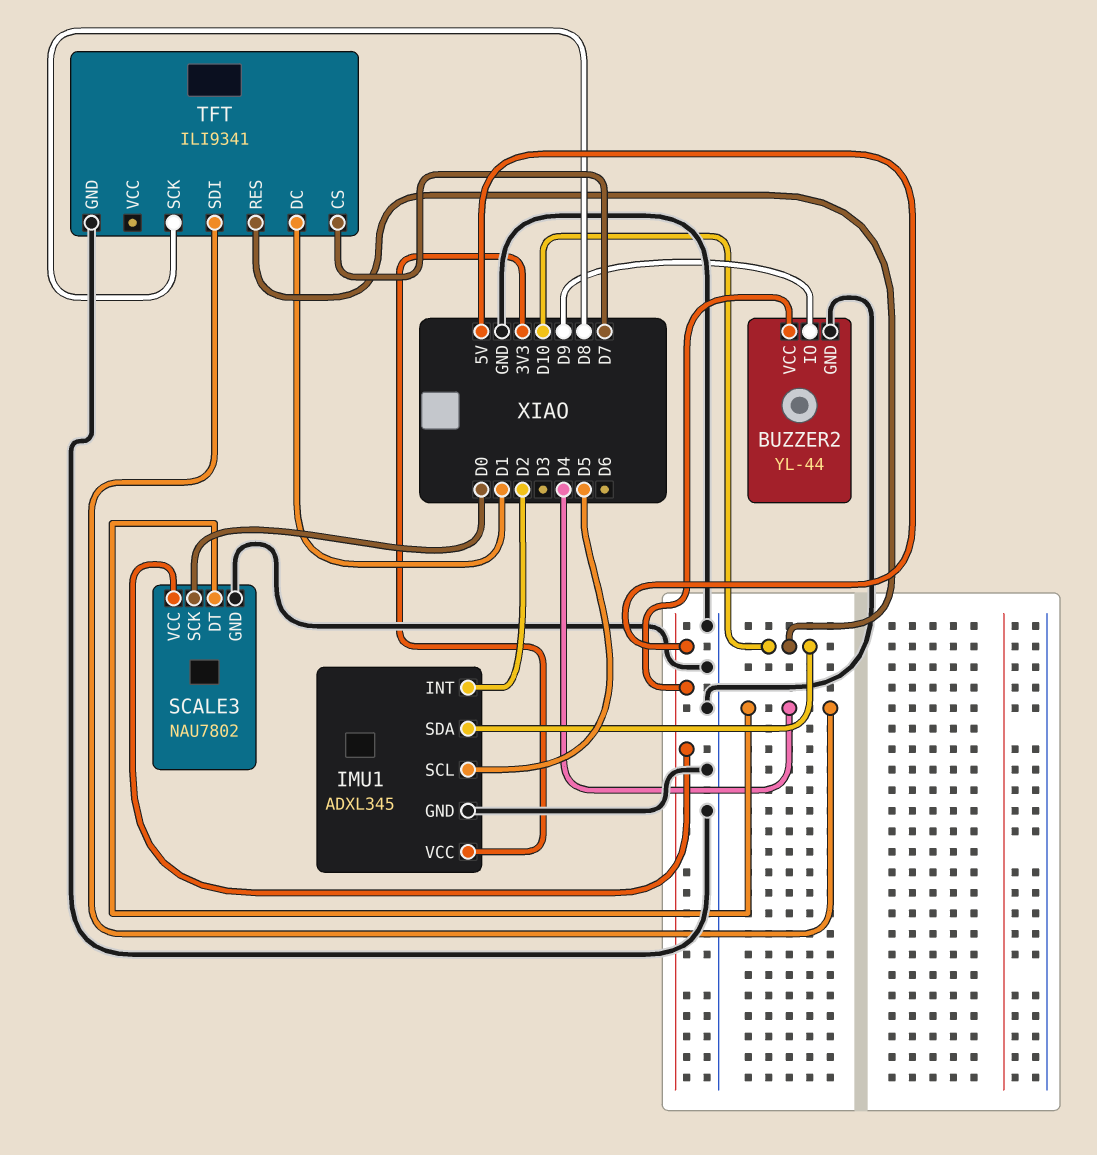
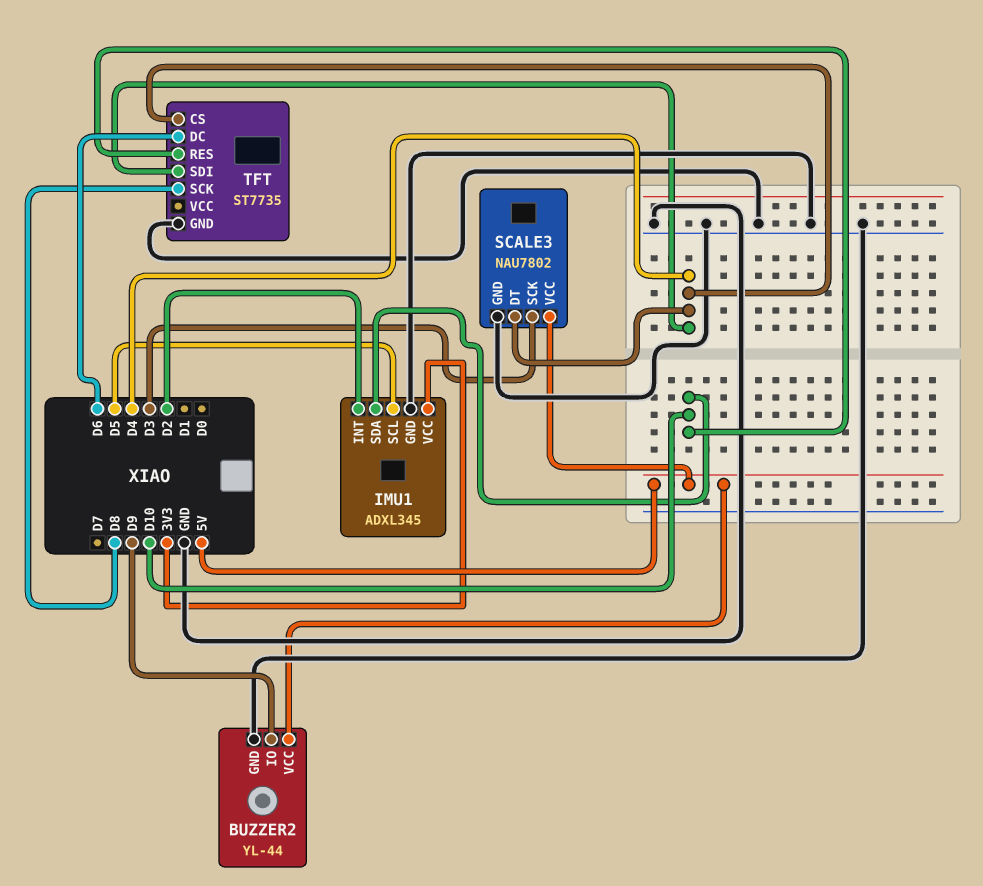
SCALE3 pin SCK: D0 -> D3
TFT: ILI9341 -> ST7735
TFT pin CS: D7 -> D4
TFT pin DC: D1 -> D6

